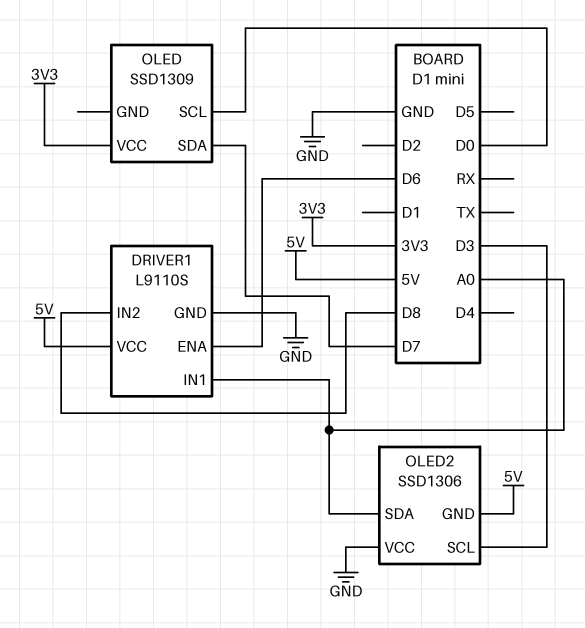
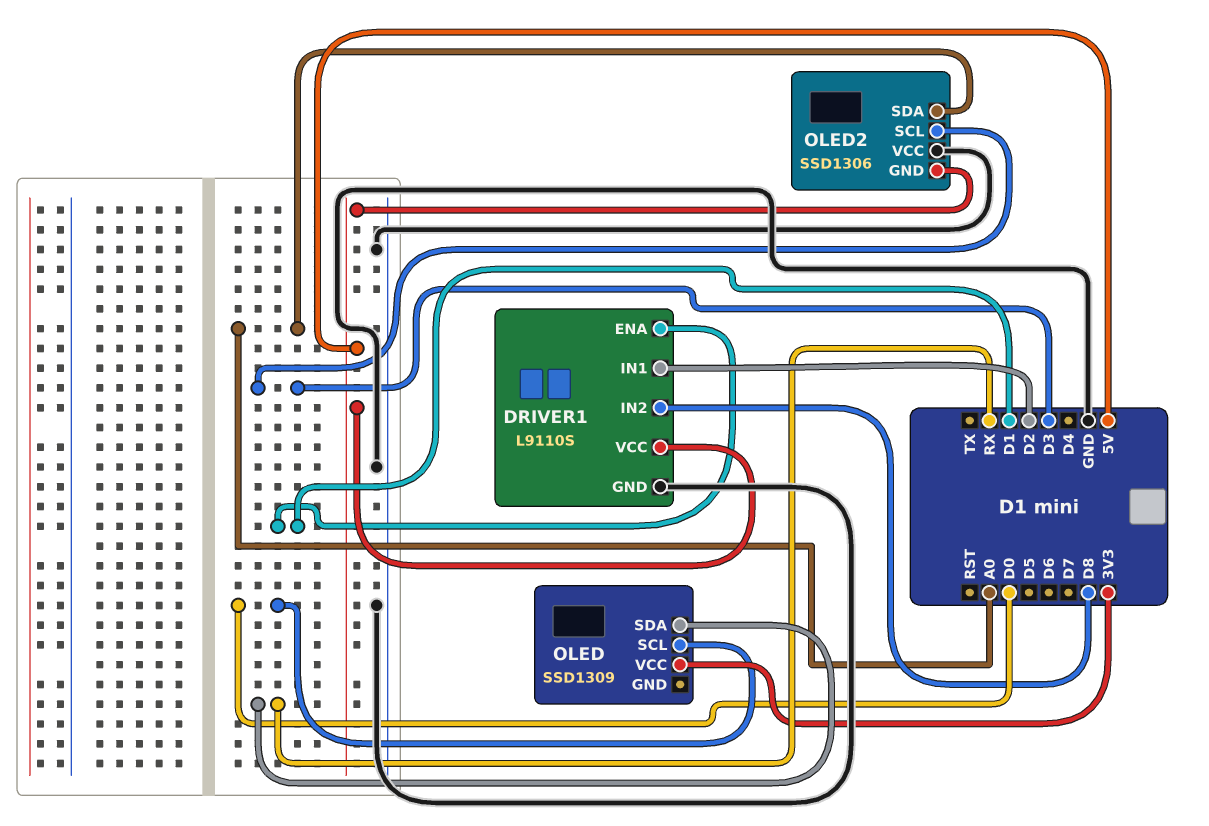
DRIVER1 pin ENA: D6 -> D1
DRIVER1 pin IN1: A0 -> D2
OLED pin SDA: D7 -> RX

